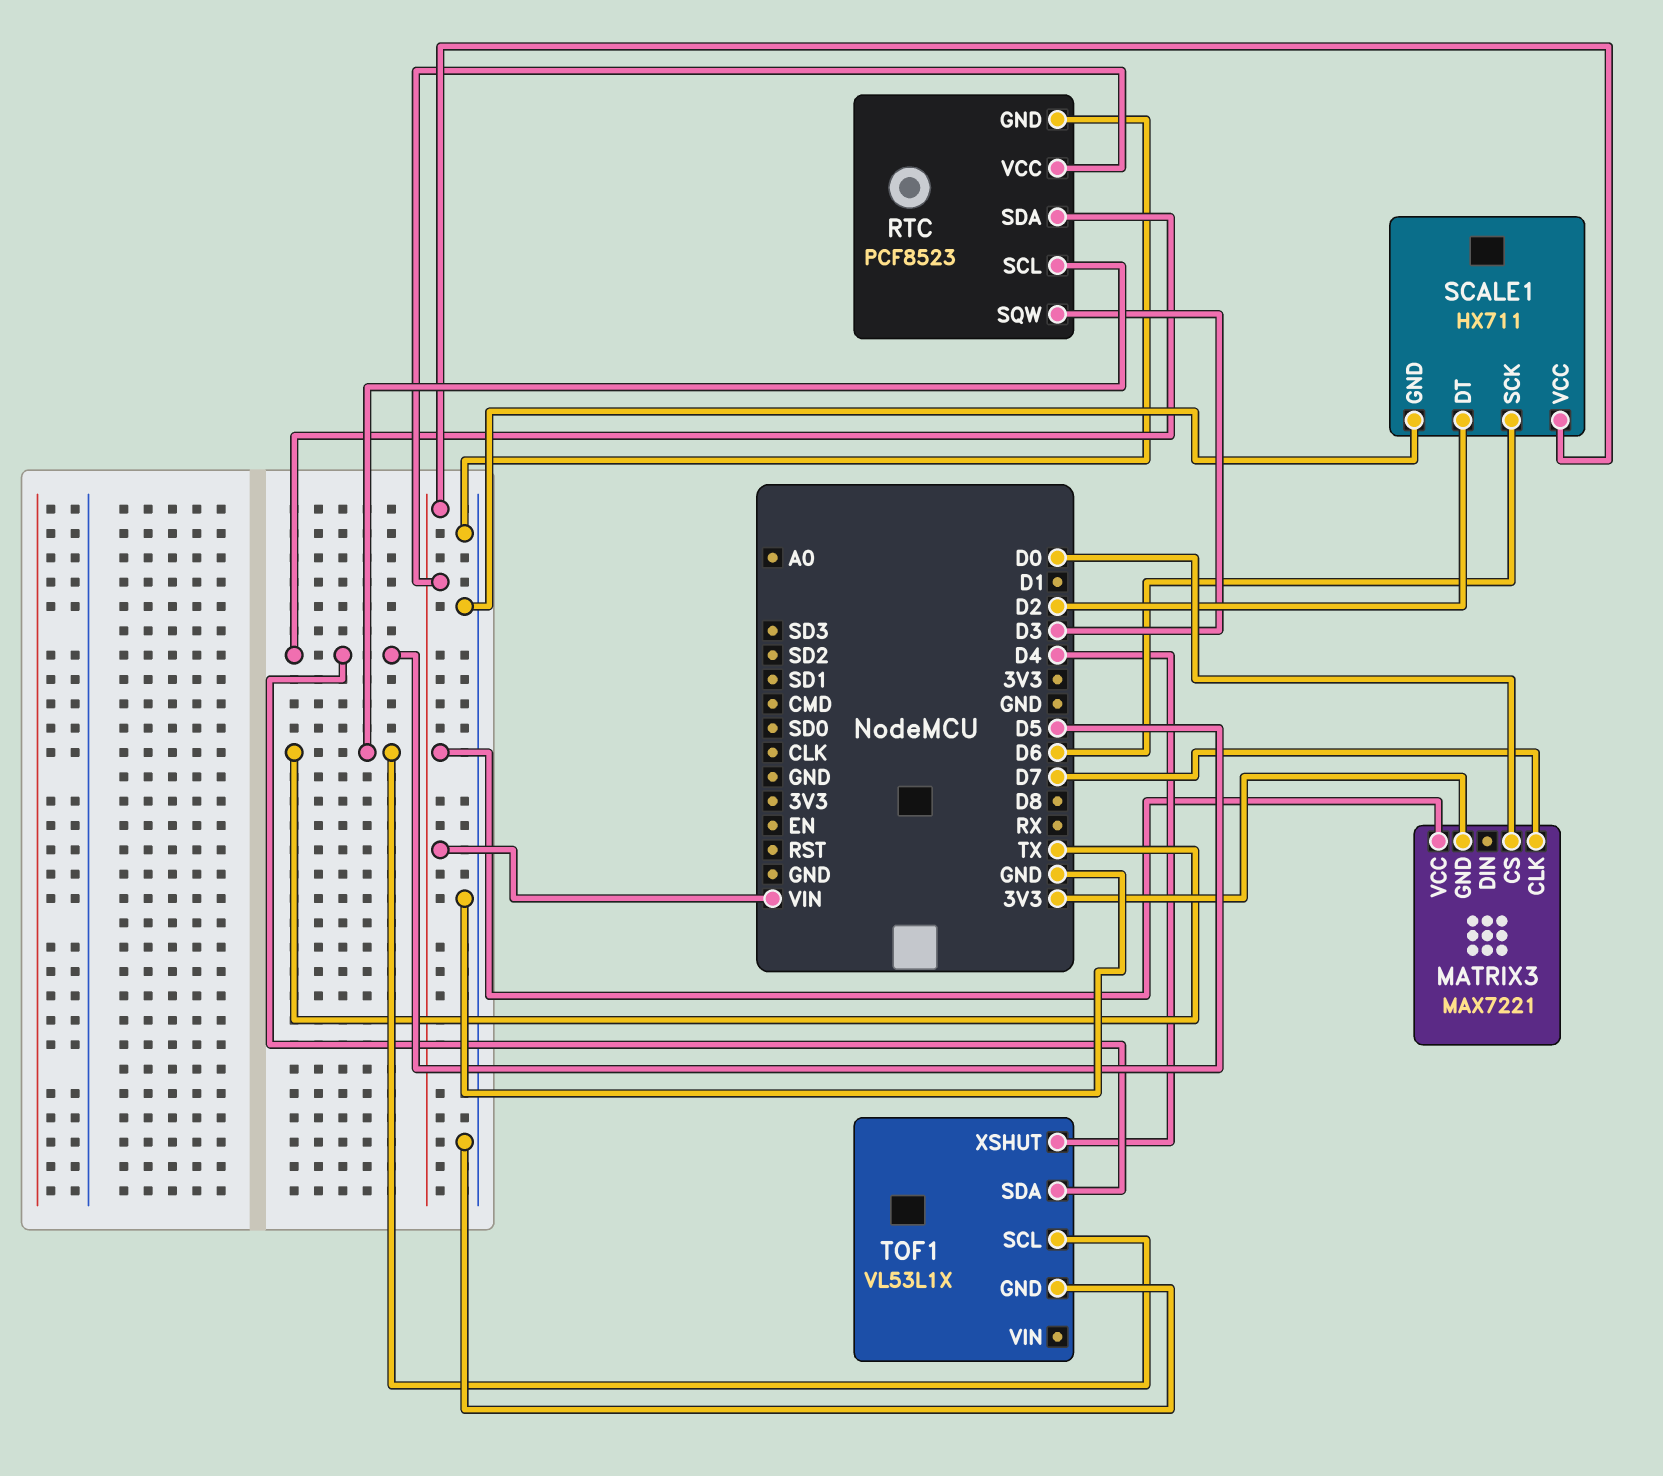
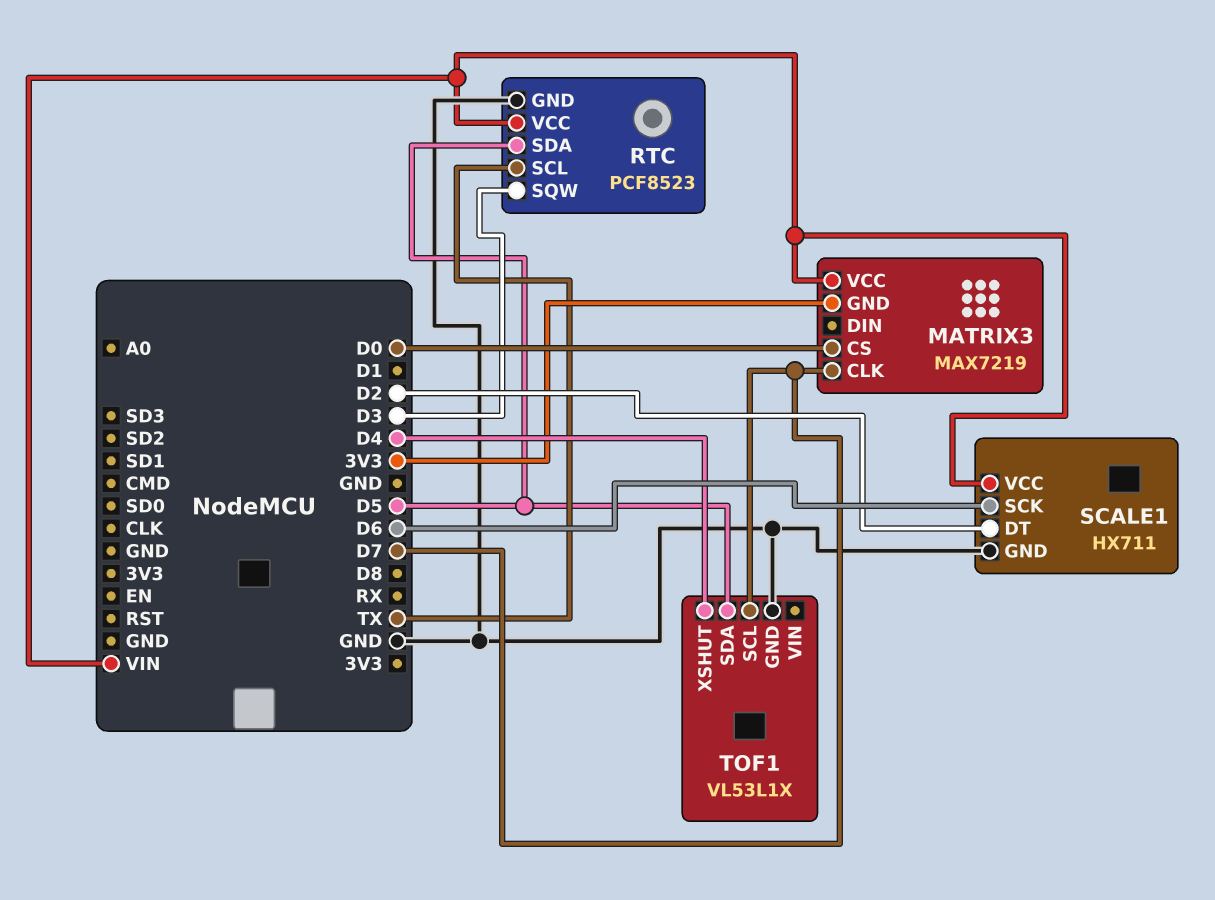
MATRIX3: MAX7221 -> MAX7219
TOF1 pin SCL: TX -> D7

